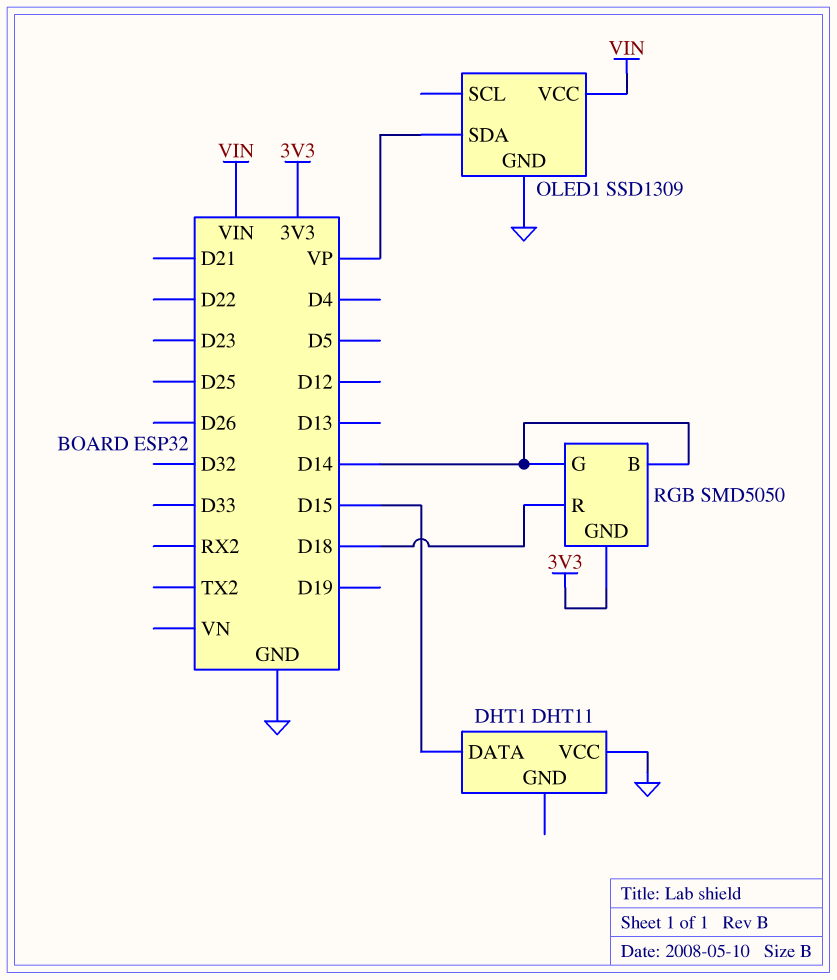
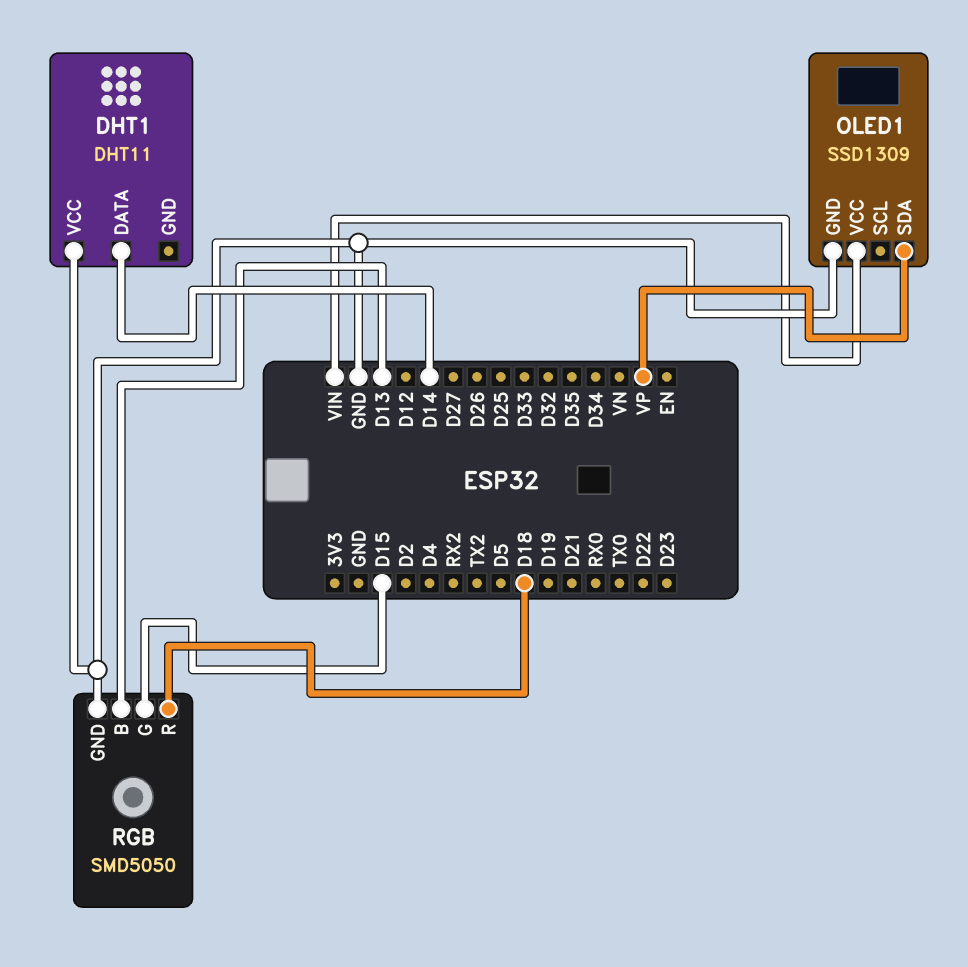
DHT1 pin DATA: D15 -> D14
RGB pin B: D14 -> D13
RGB pin G: D14 -> D15
RGB pin GND: 3V3 -> GND

